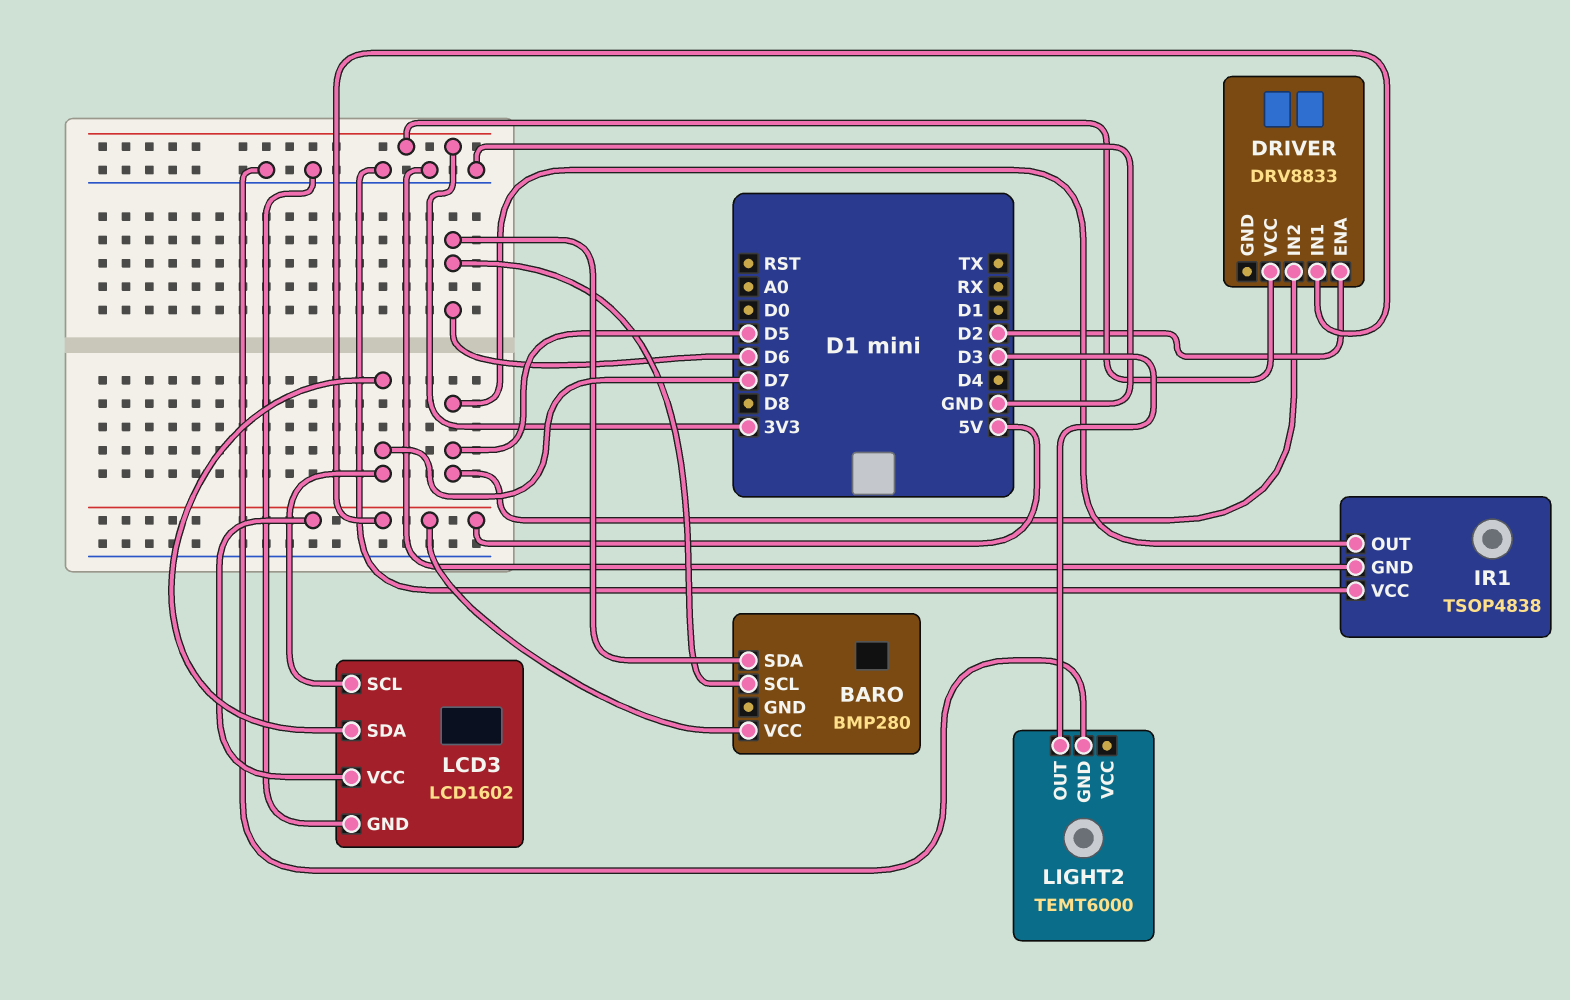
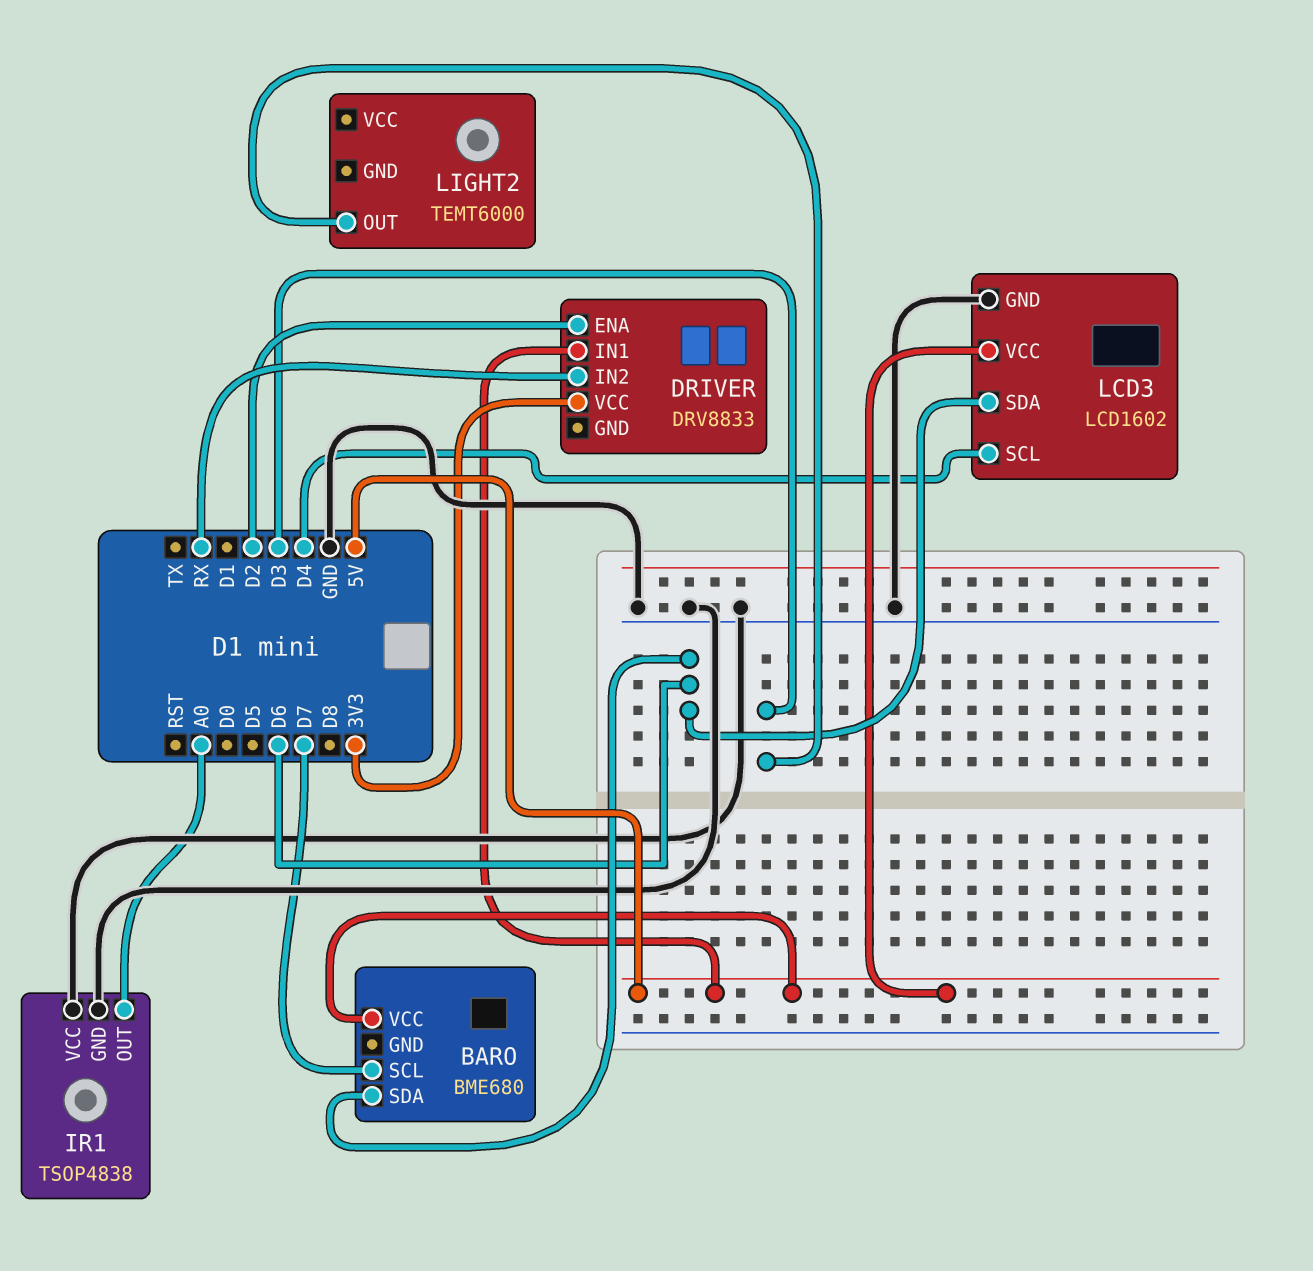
BARO: BMP280 -> BME680
BARO pin SCL: D6 -> D7
DRIVER pin IN2: D5 -> RX
IR1 pin OUT: D5 -> A0
LCD3 pin SCL: D7 -> D4
LCD3 pin SDA: D7 -> D6
LIGHT2 pin GND: GND -> none

